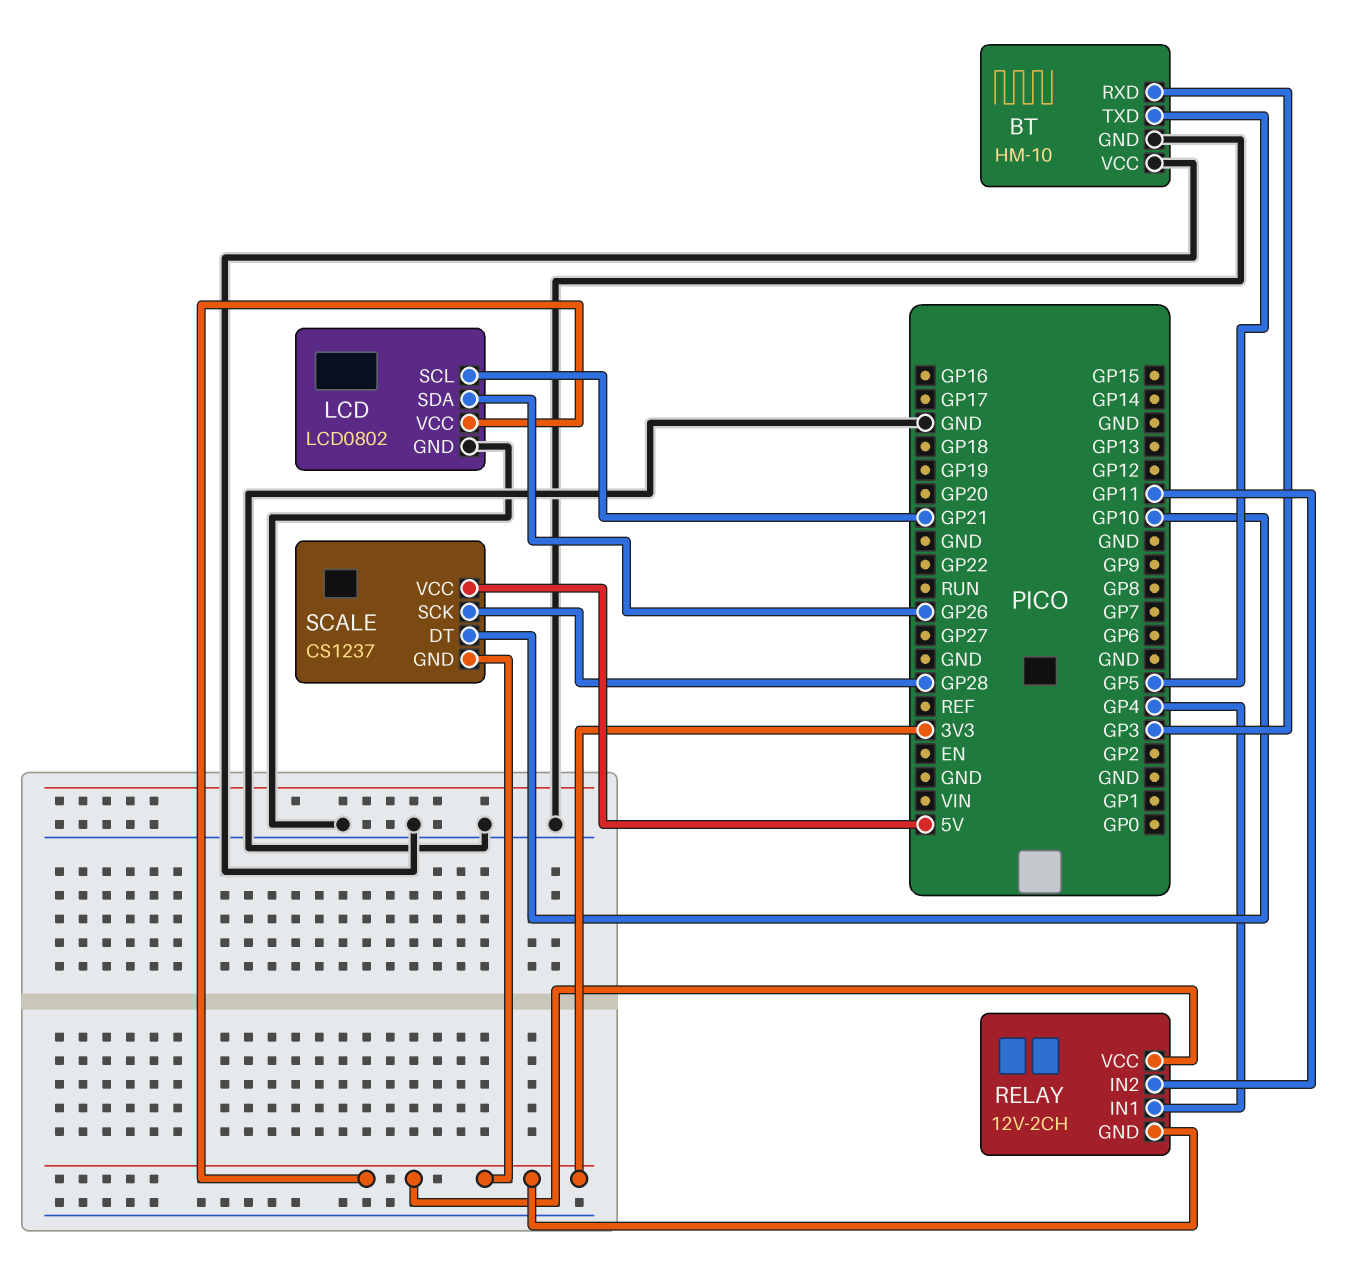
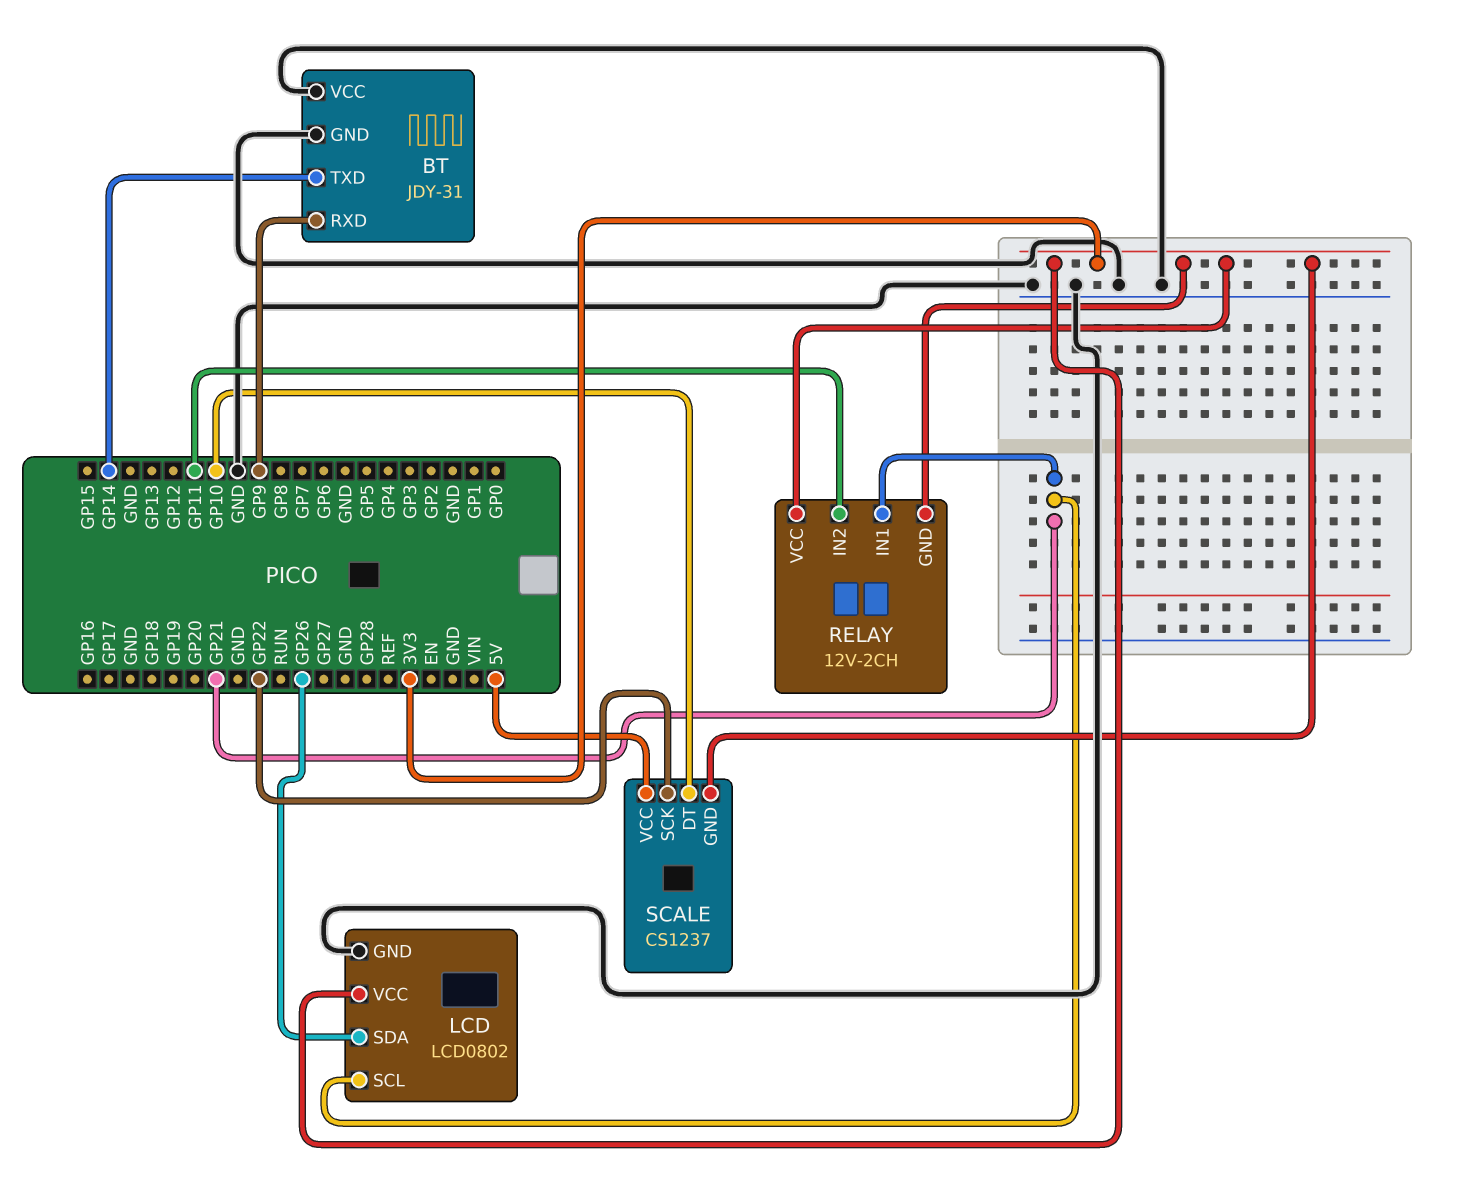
BT: HM-10 -> JDY-31
BT pin RXD: GP3 -> GP9
BT pin TXD: GP5 -> GP14
RELAY pin IN1: GP4 -> GP21
SCALE pin SCK: GP28 -> GP22

